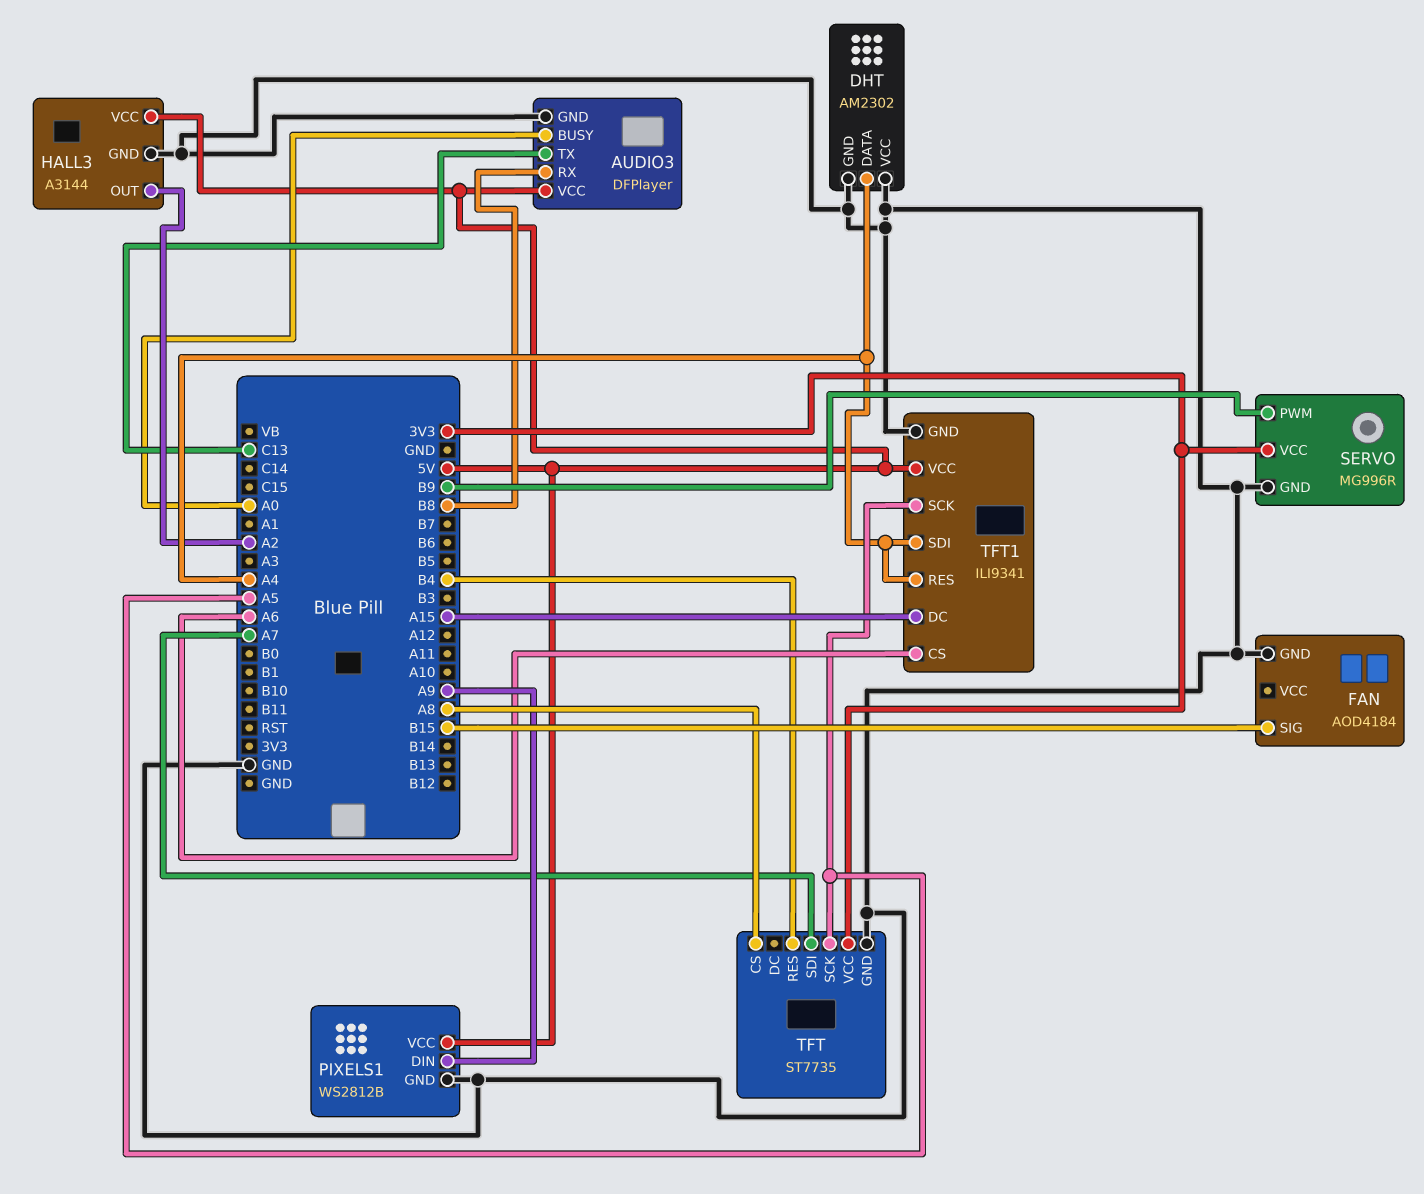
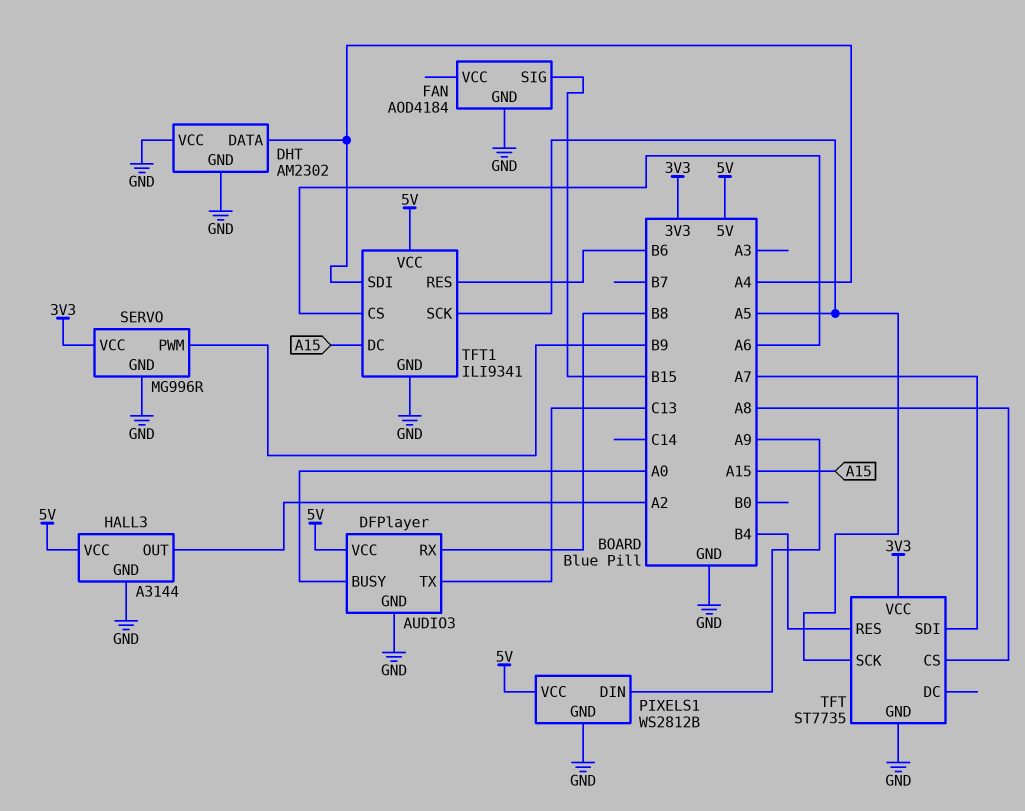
TFT1 pin RES: A4 -> B6

